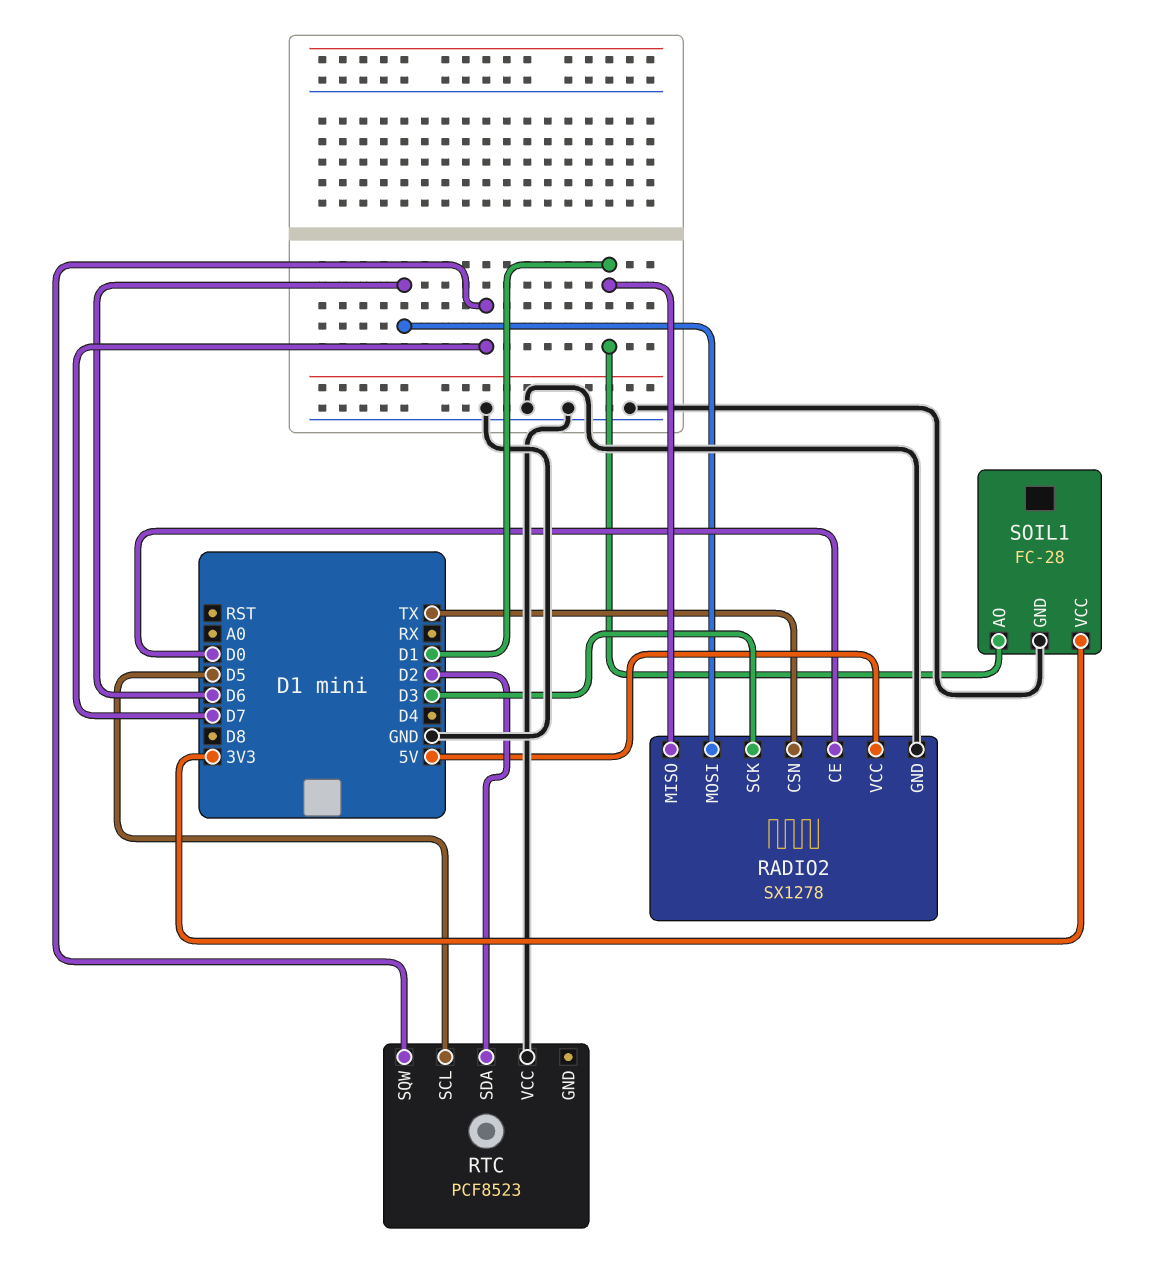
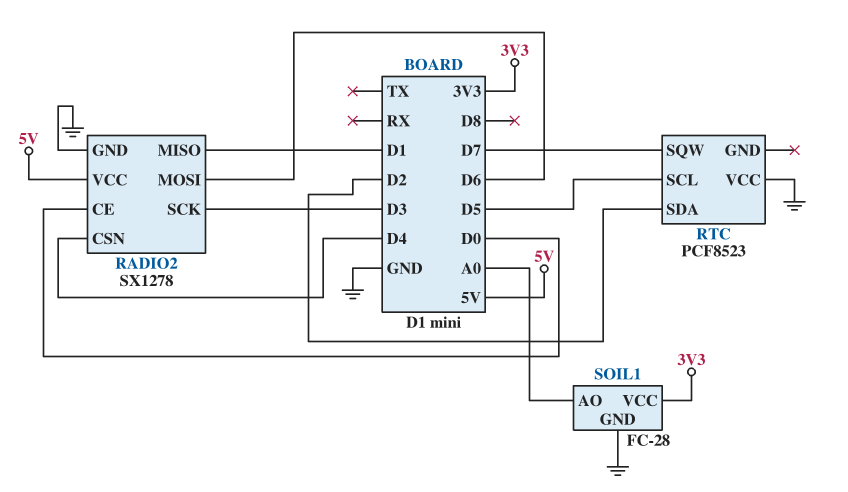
RADIO2 pin CSN: TX -> D4
SOIL1 pin AO: D1 -> A0

